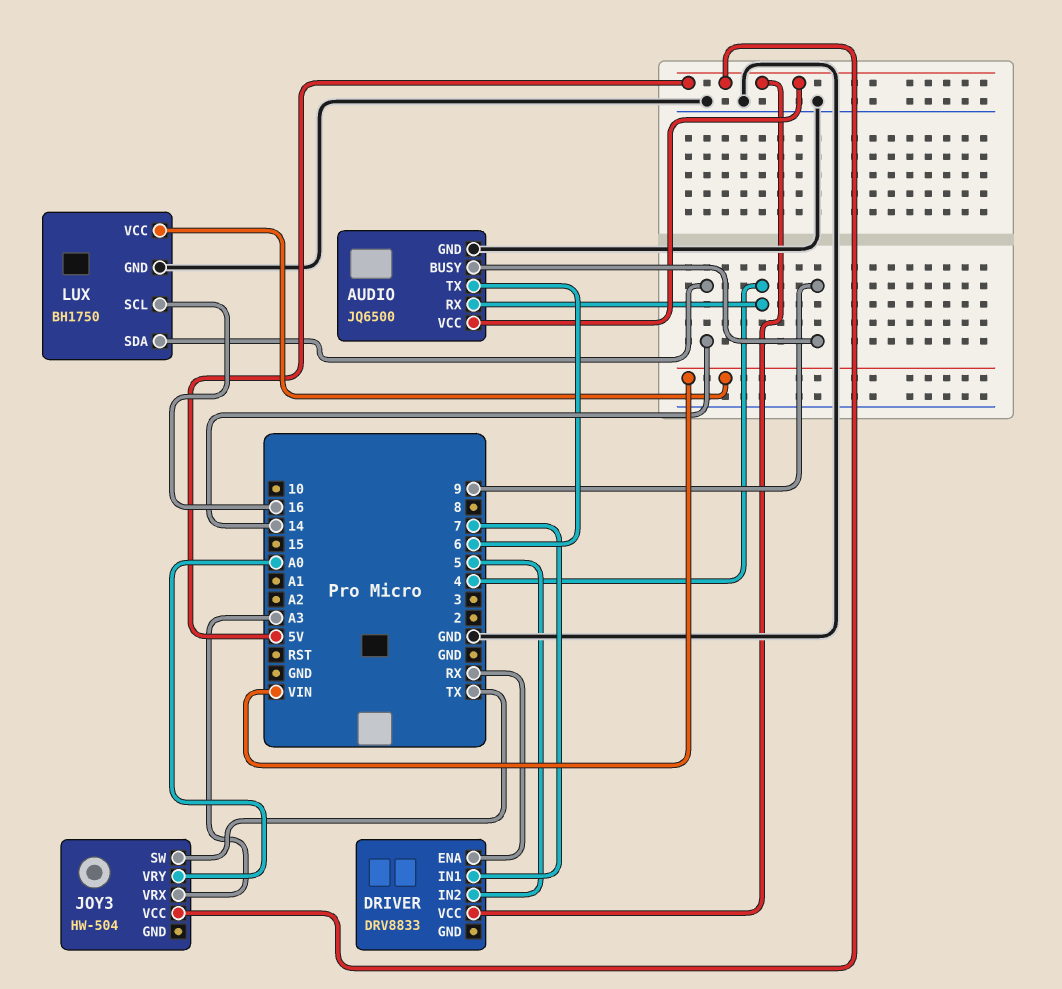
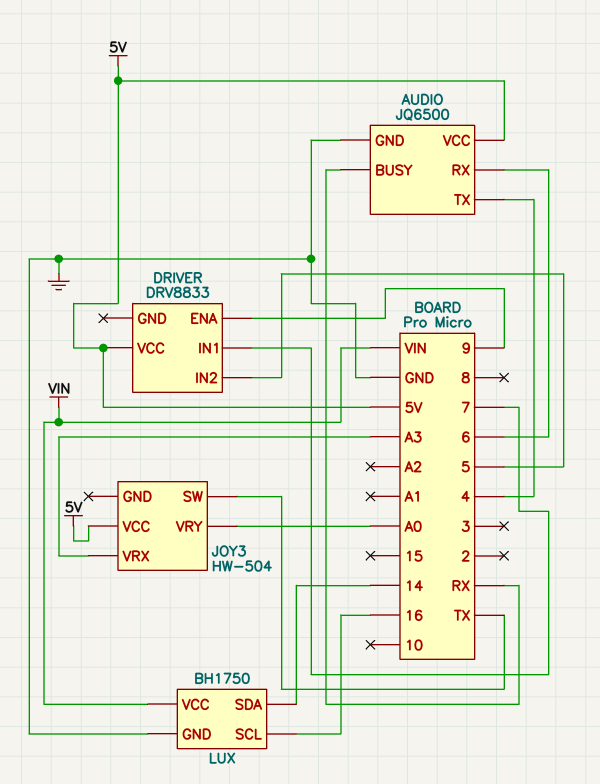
AUDIO pin BUSY: 9 -> RX
AUDIO pin RX: 4 -> 6
AUDIO pin TX: 6 -> 4
DRIVER pin ENA: RX -> 9

